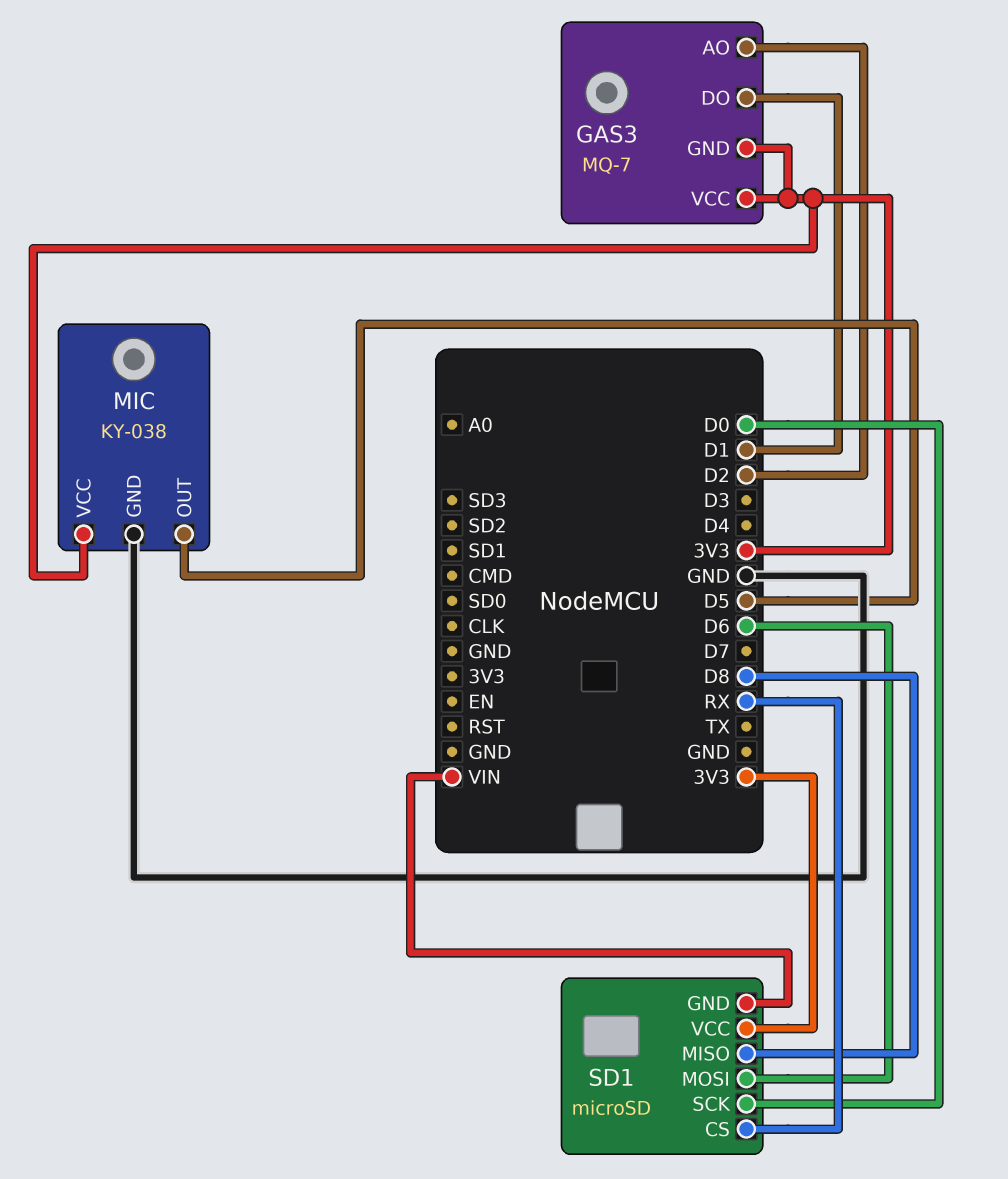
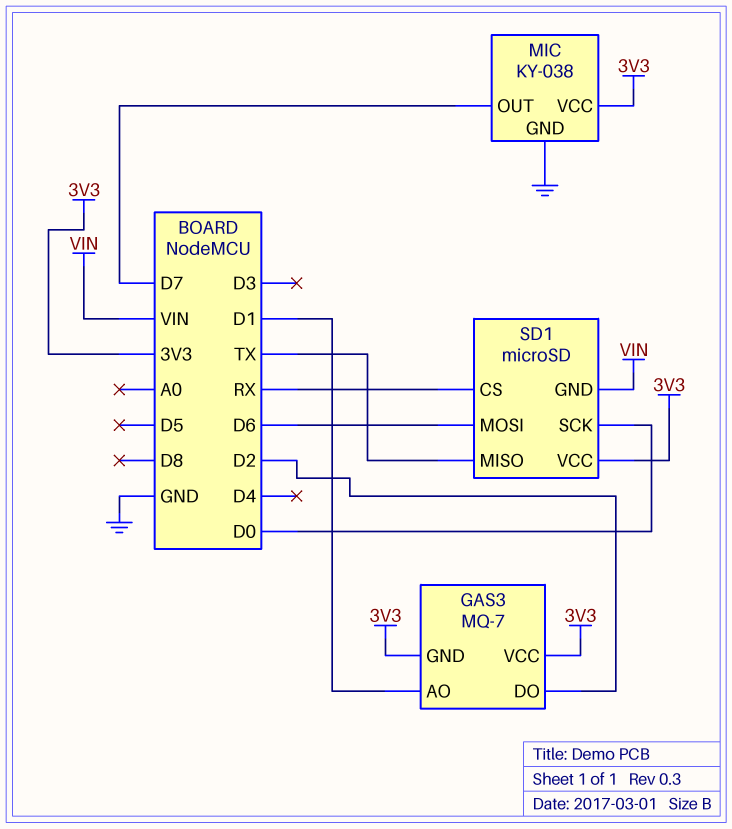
GAS3 pin AO: D2 -> D1
GAS3 pin DO: D1 -> D2
MIC pin OUT: D5 -> D7
SD1 pin MISO: D8 -> TX

